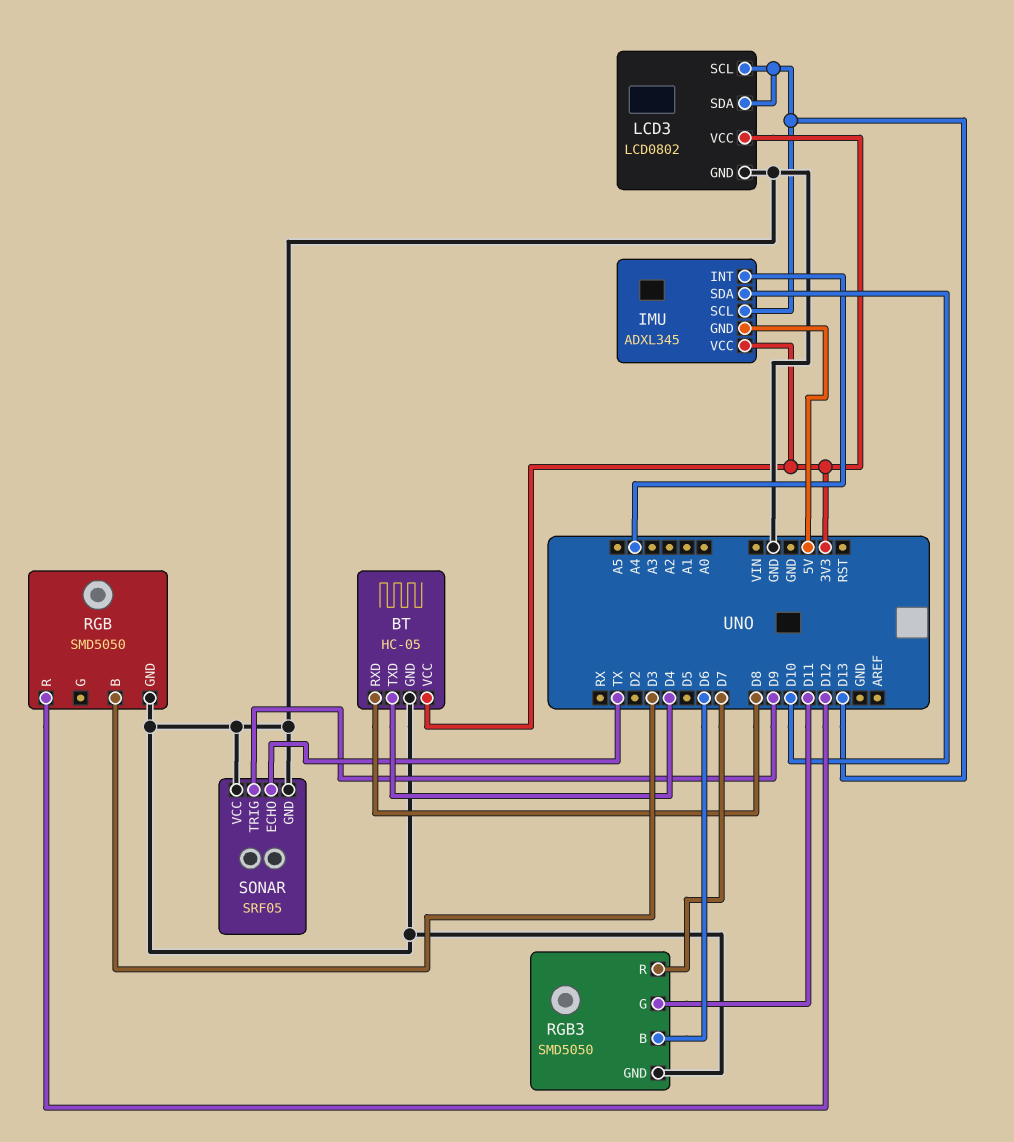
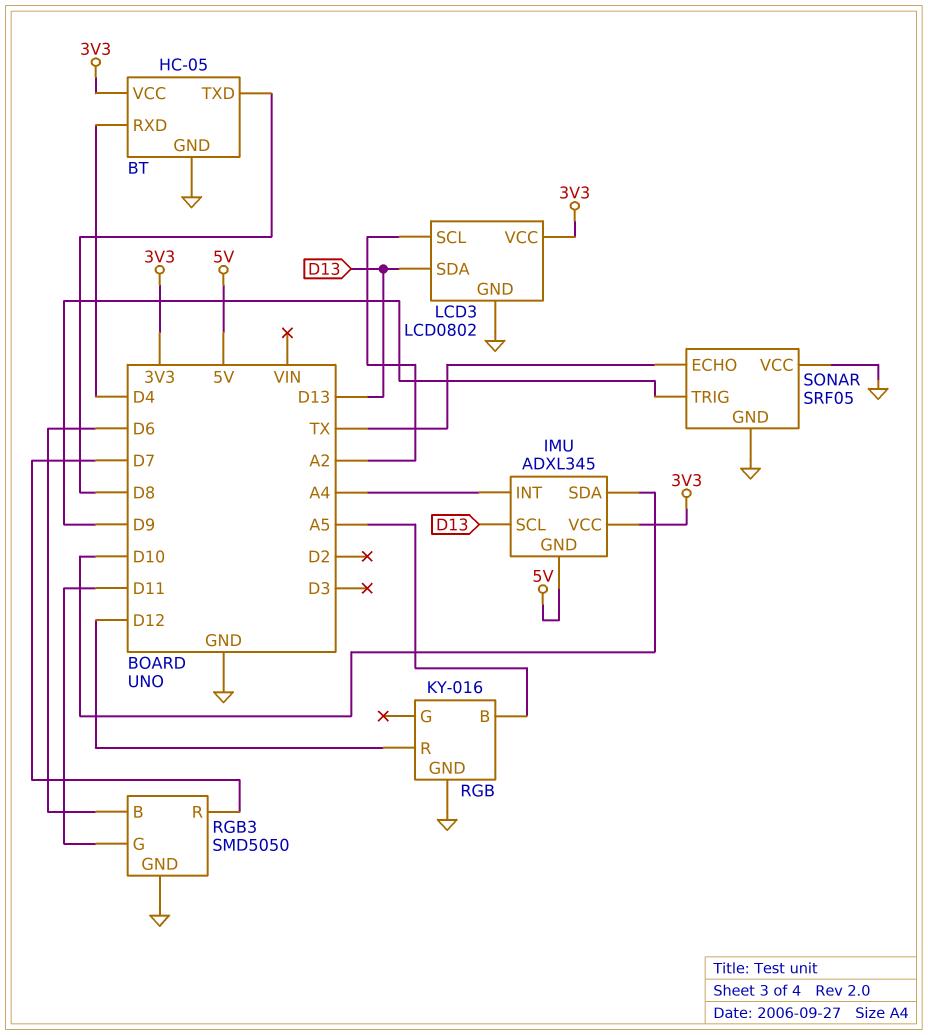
BT pin RXD: D8 -> D4
BT pin TXD: D4 -> D8
LCD3 pin SCL: D13 -> A2
RGB: SMD5050 -> KY-016
RGB pin B: D3 -> A5

